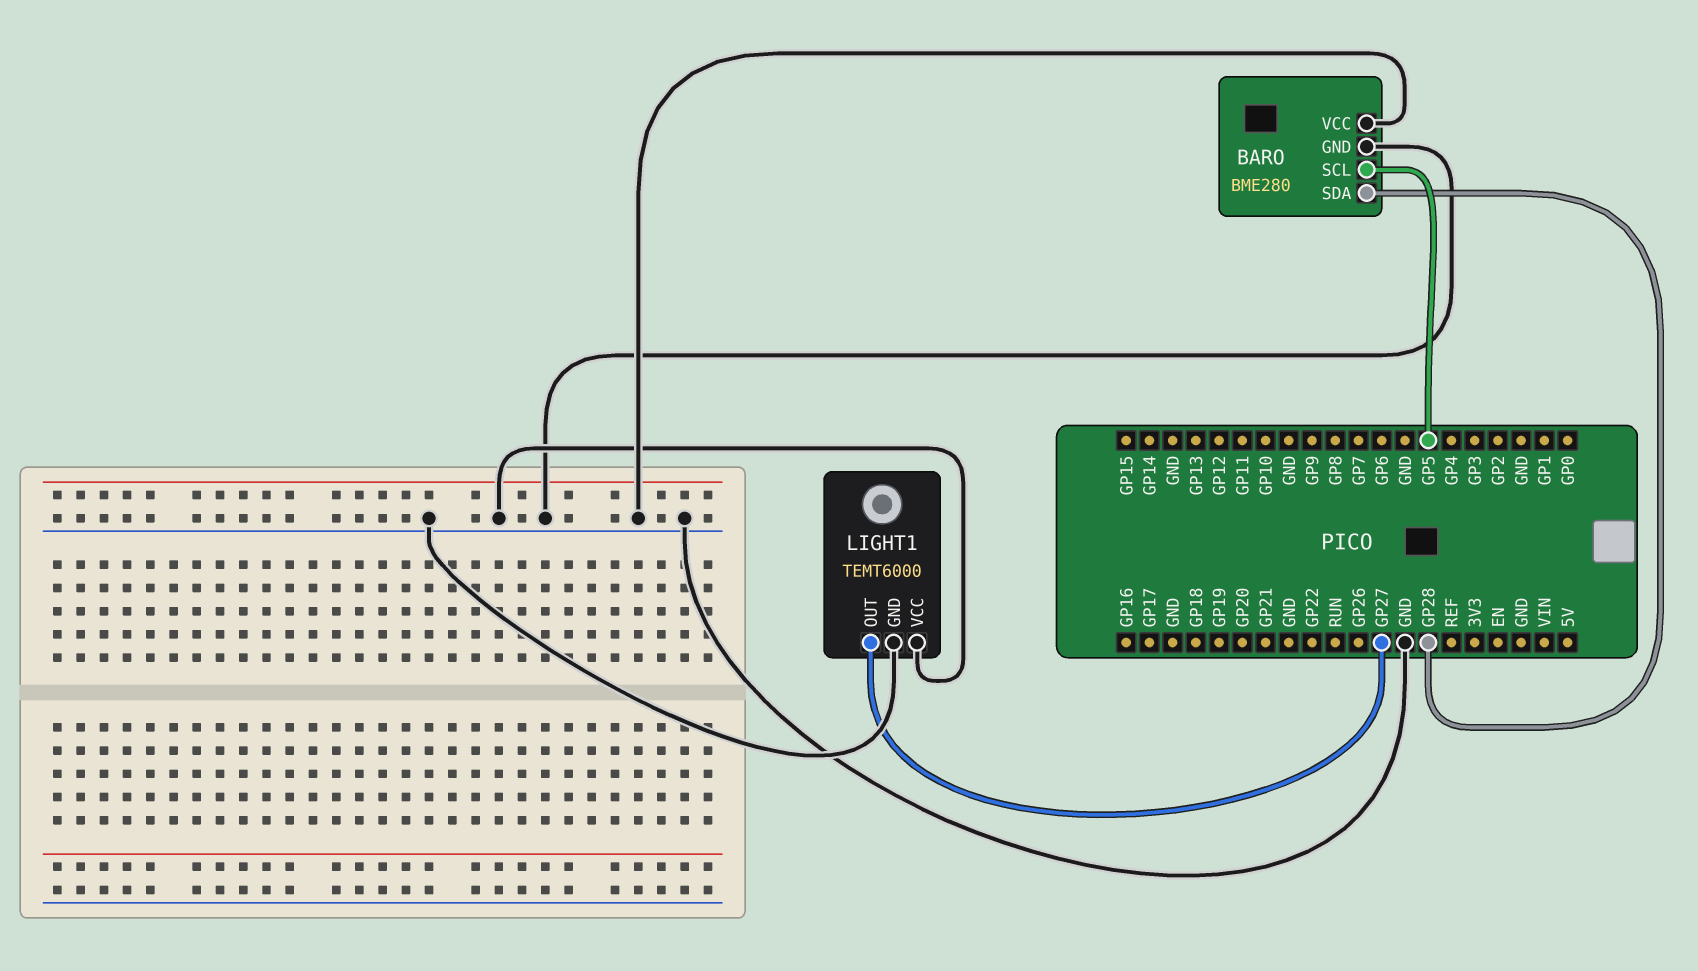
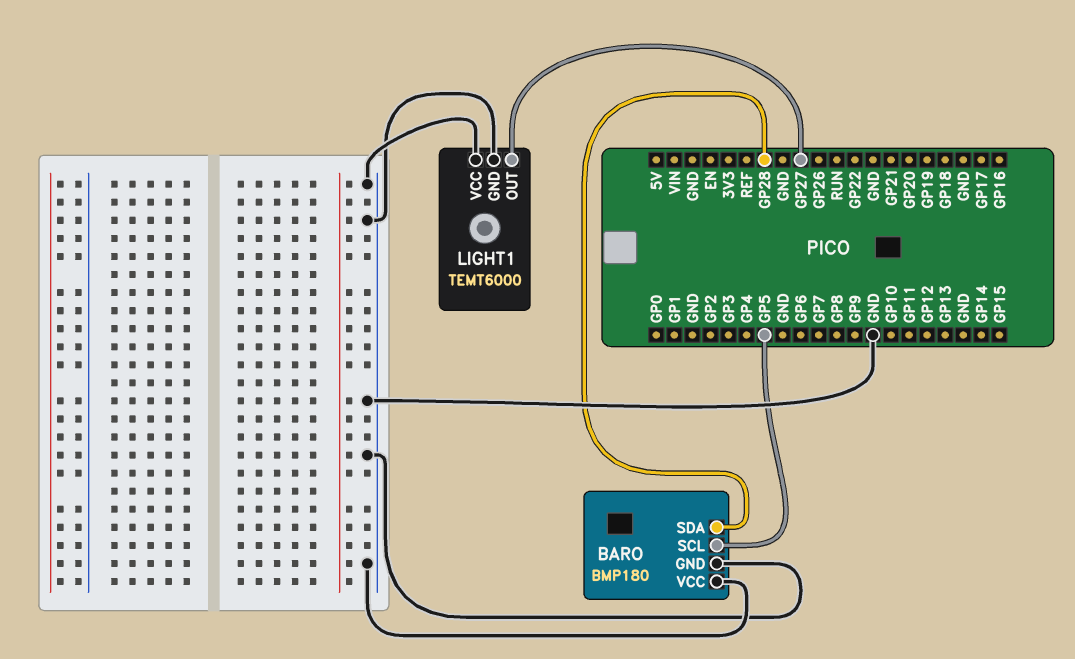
BARO: BME280 -> BMP180

